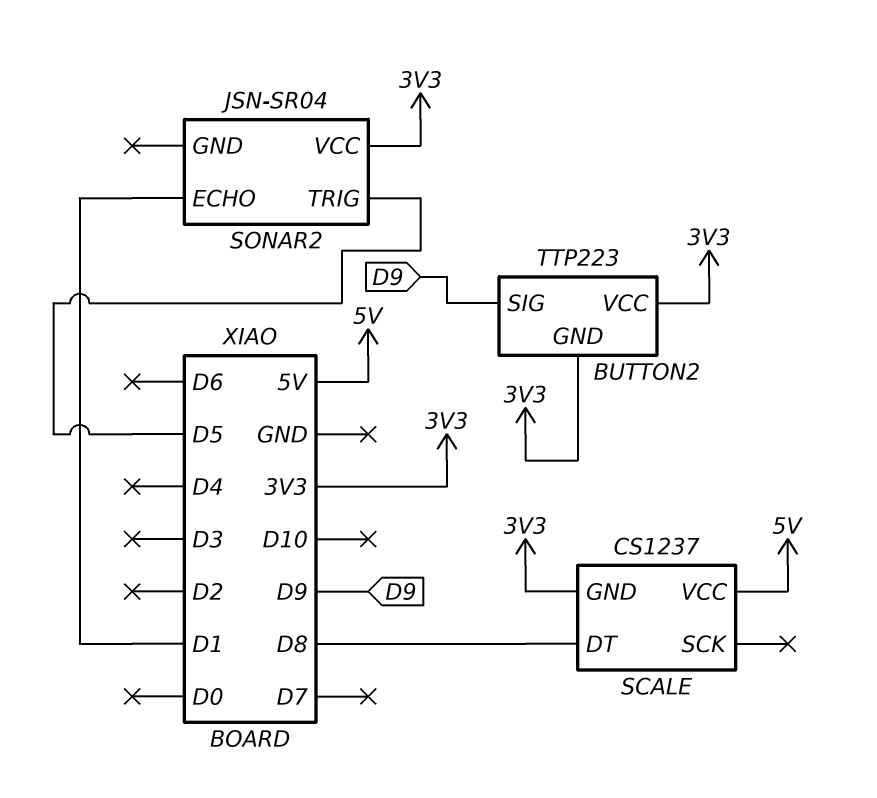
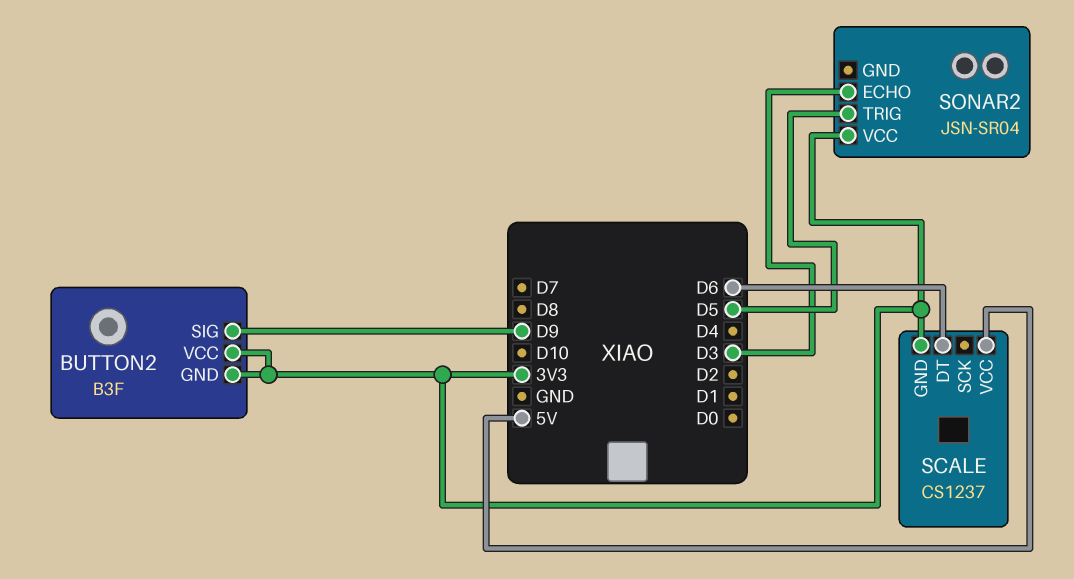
BUTTON2: TTP223 -> B3F
SCALE pin DT: D8 -> D6
SONAR2 pin ECHO: D1 -> D3

